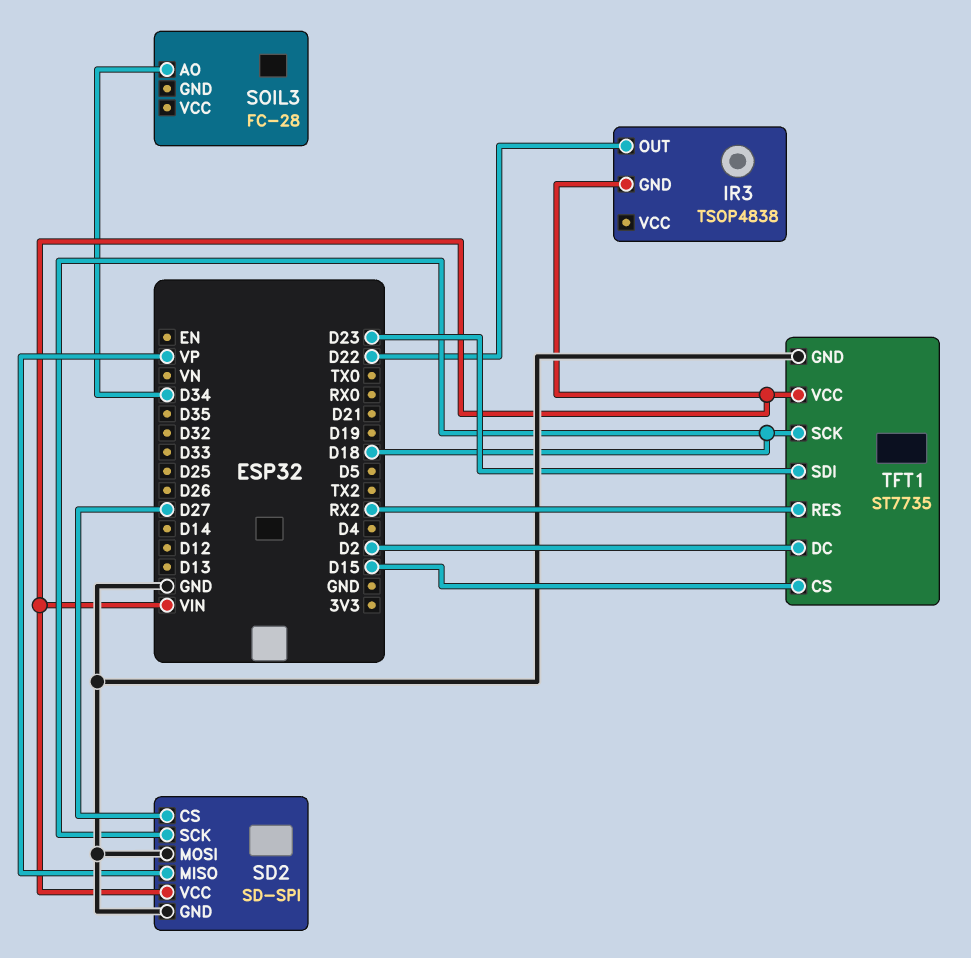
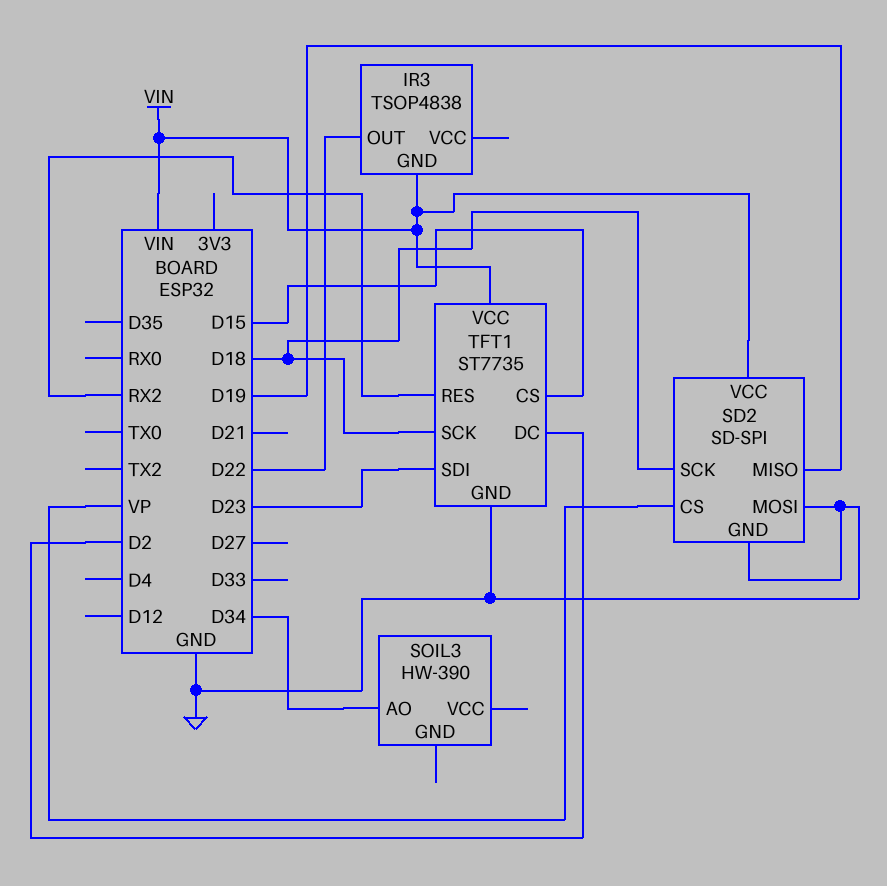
SD2 pin CS: D27 -> VP
SD2 pin MISO: VP -> D19
SOIL3: FC-28 -> HW-390

